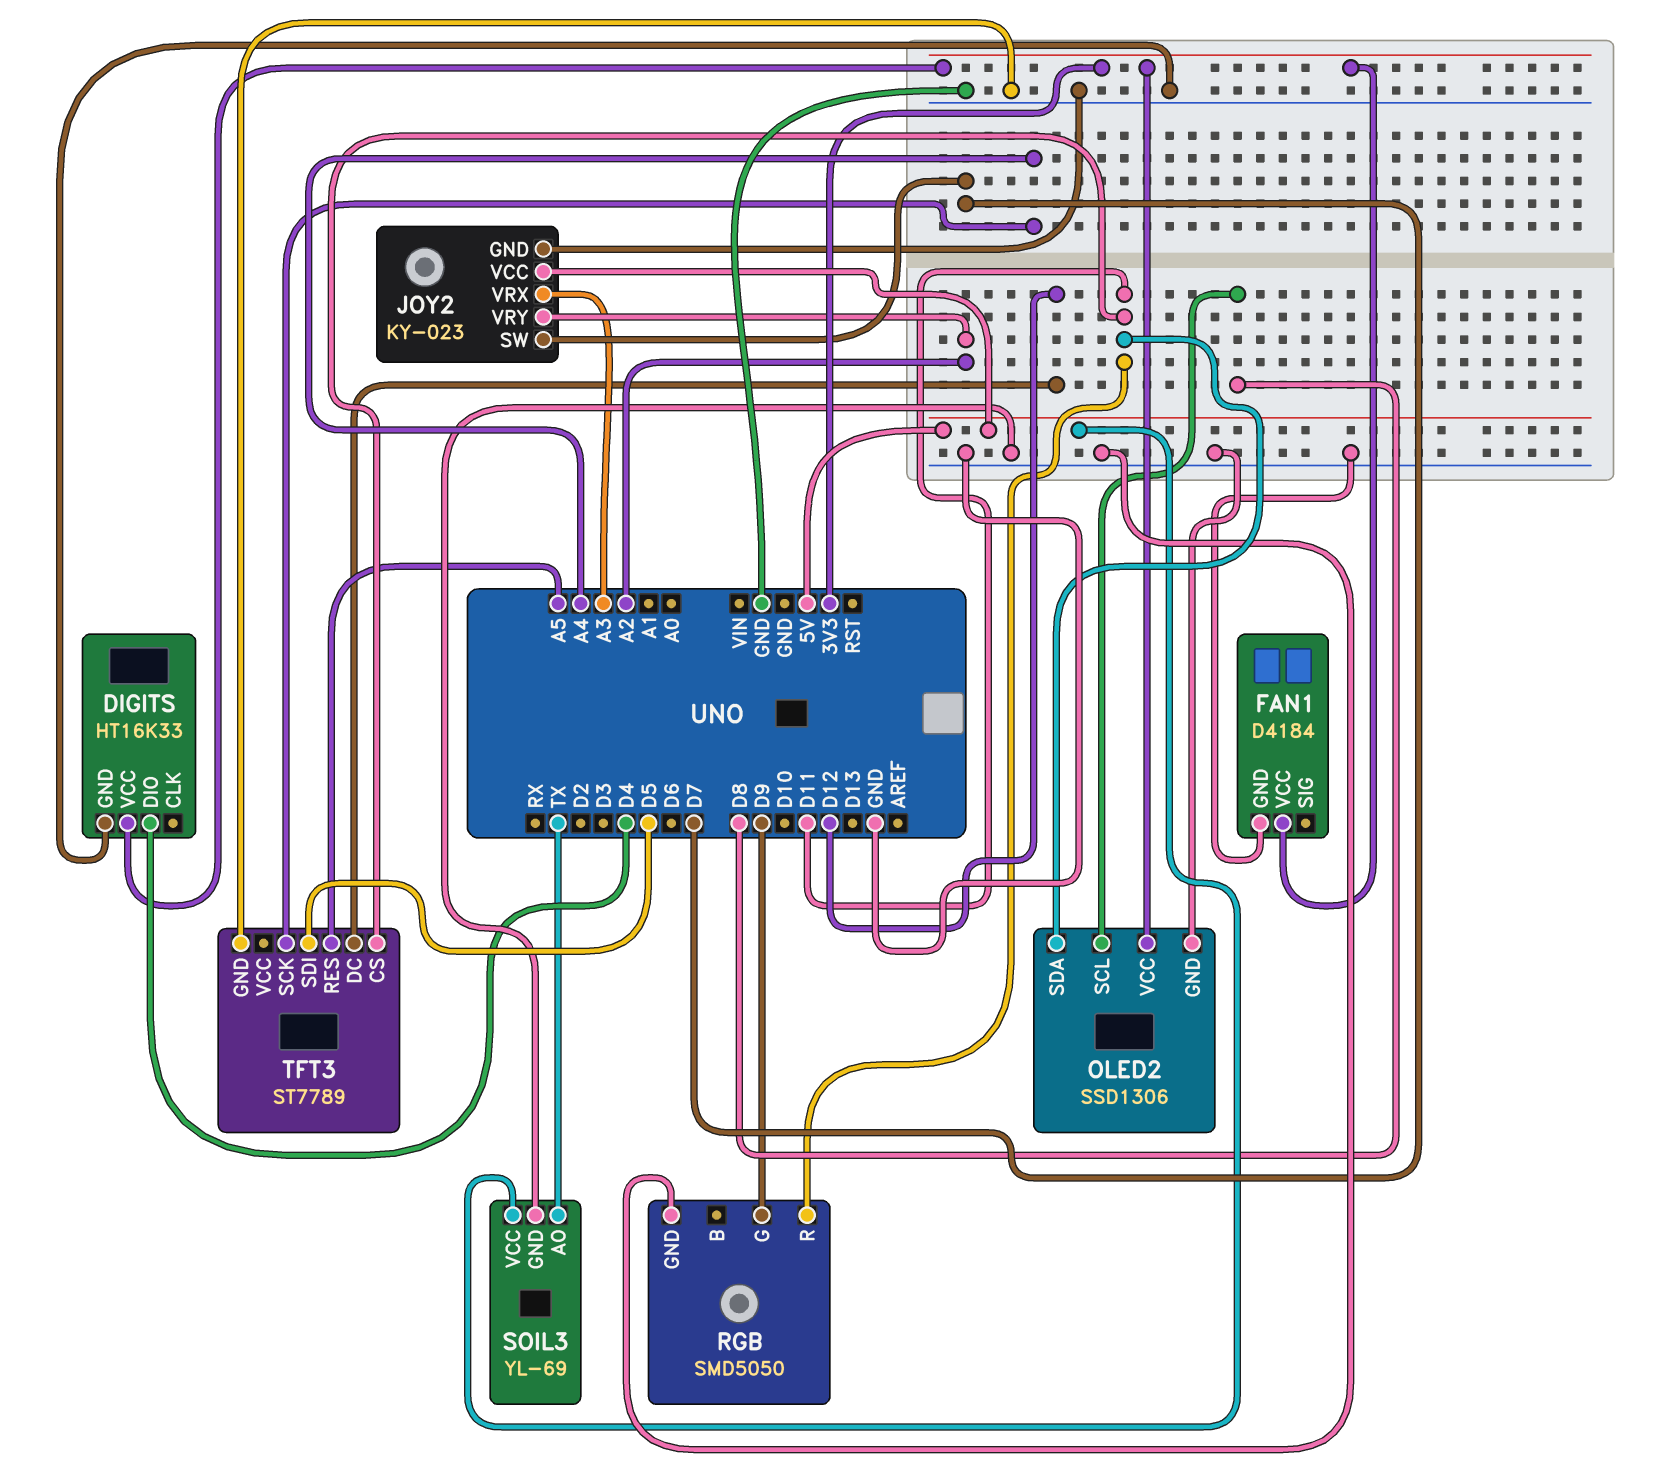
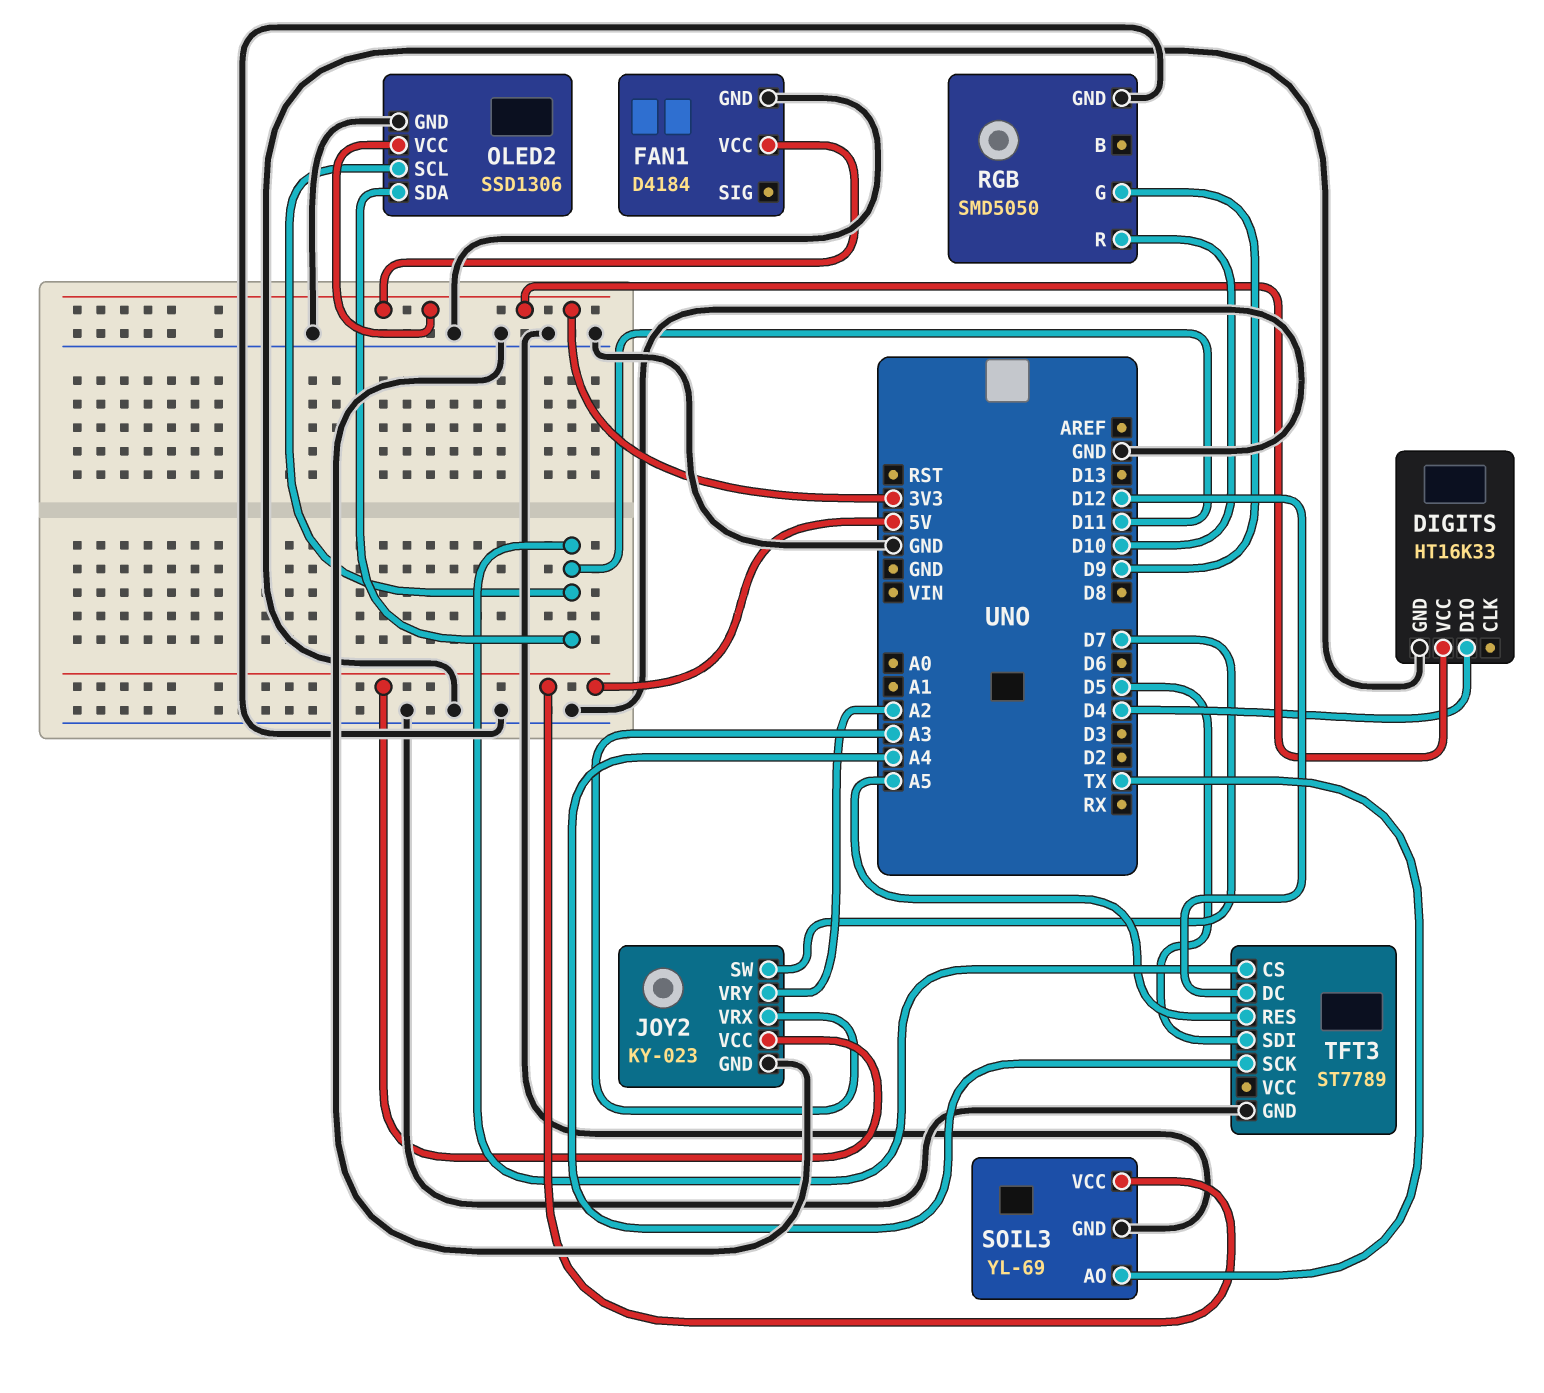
OLED2 pin SCL: D8 -> D11
RGB pin R: D11 -> D10

